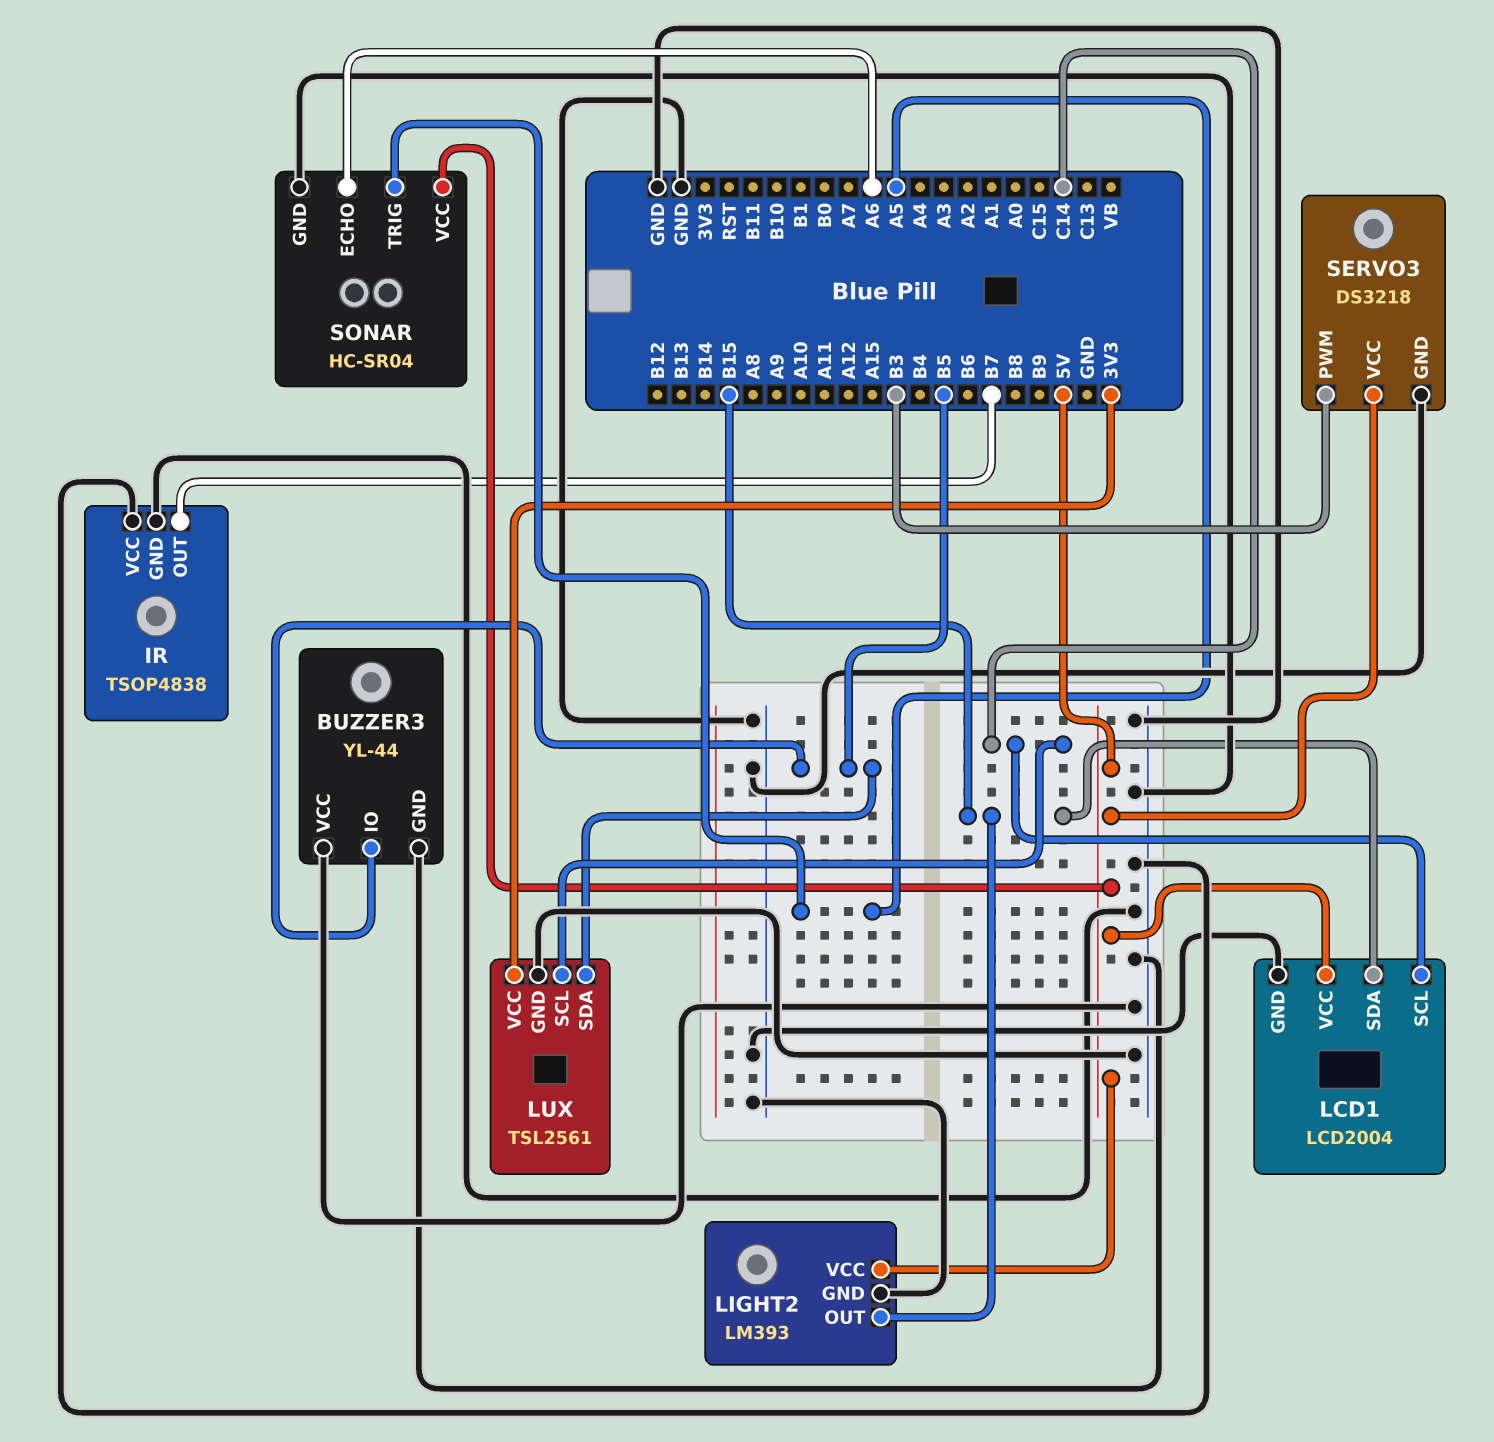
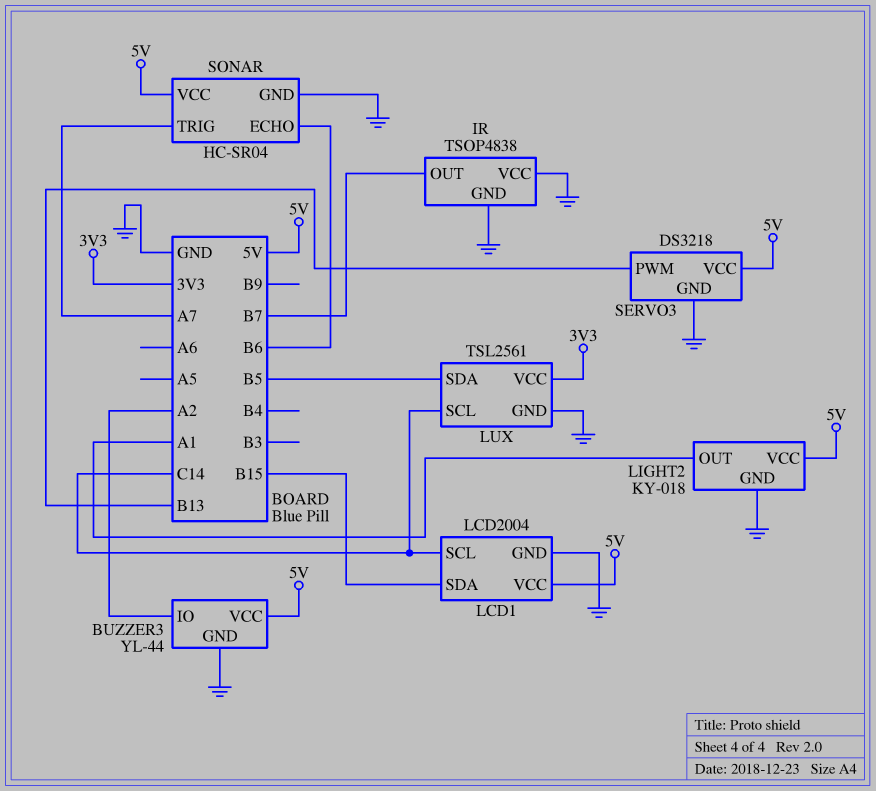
BUZZER3 pin IO: B5 -> A2
BUZZER3 pin VCC: GND -> 5V
LIGHT2: LM393 -> KY-018
LIGHT2 pin OUT: B15 -> A1
SERVO3 pin PWM: B3 -> B13
SONAR pin ECHO: A6 -> B6
SONAR pin TRIG: A5 -> A7

